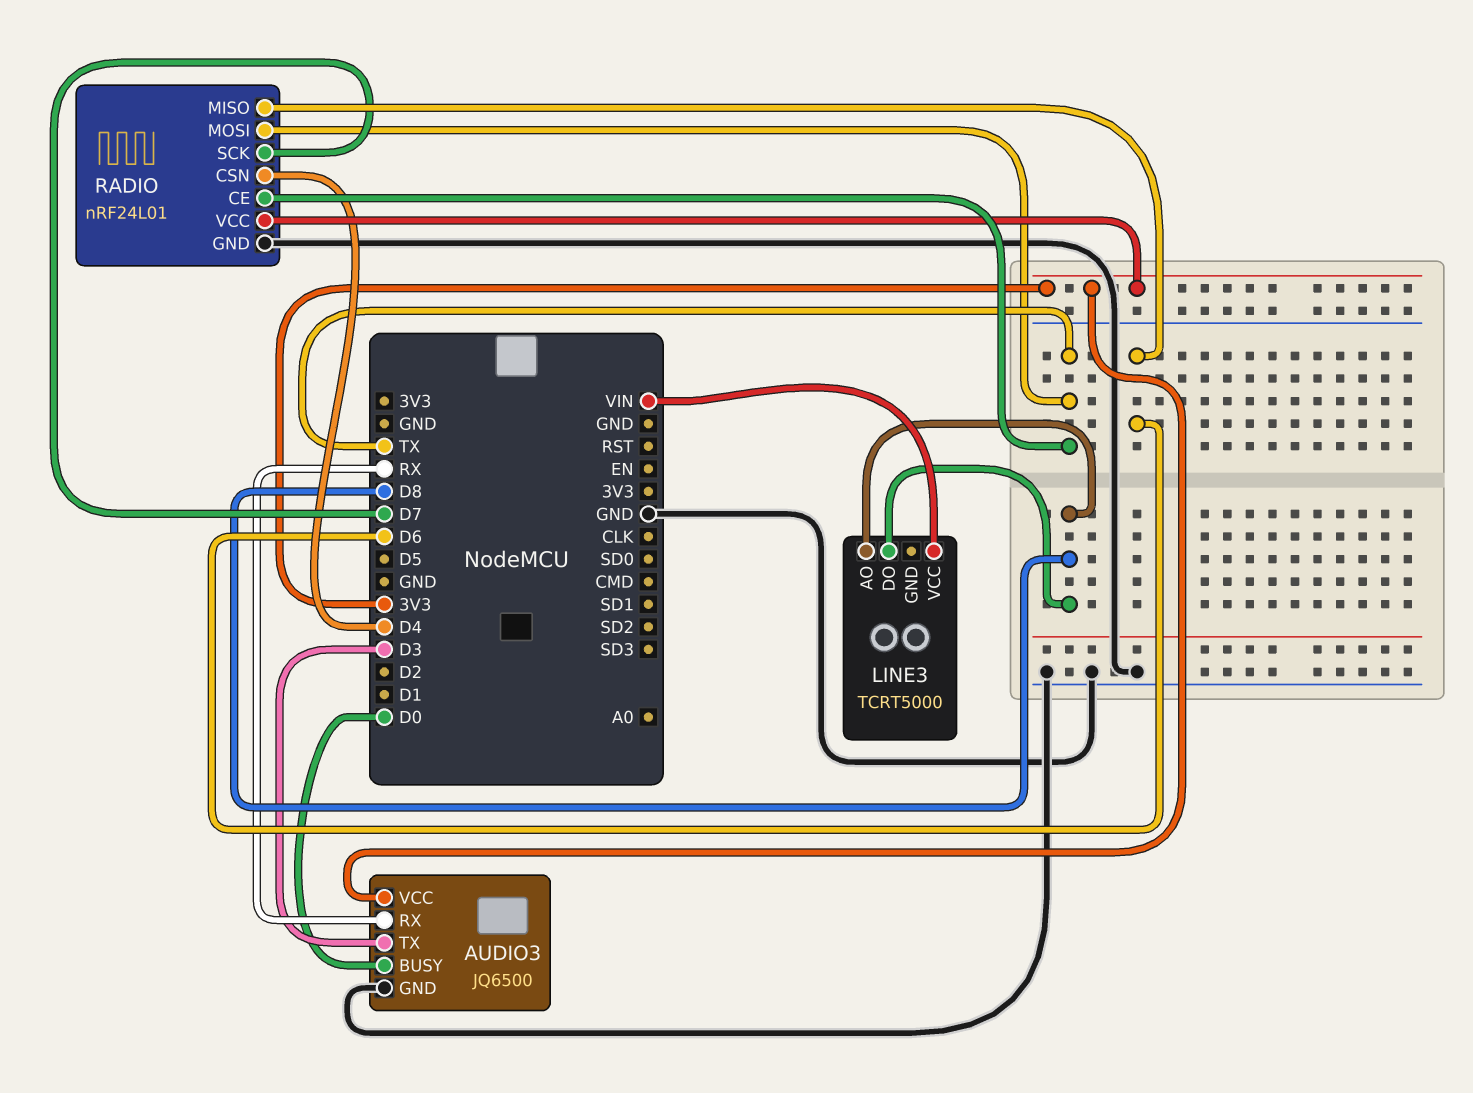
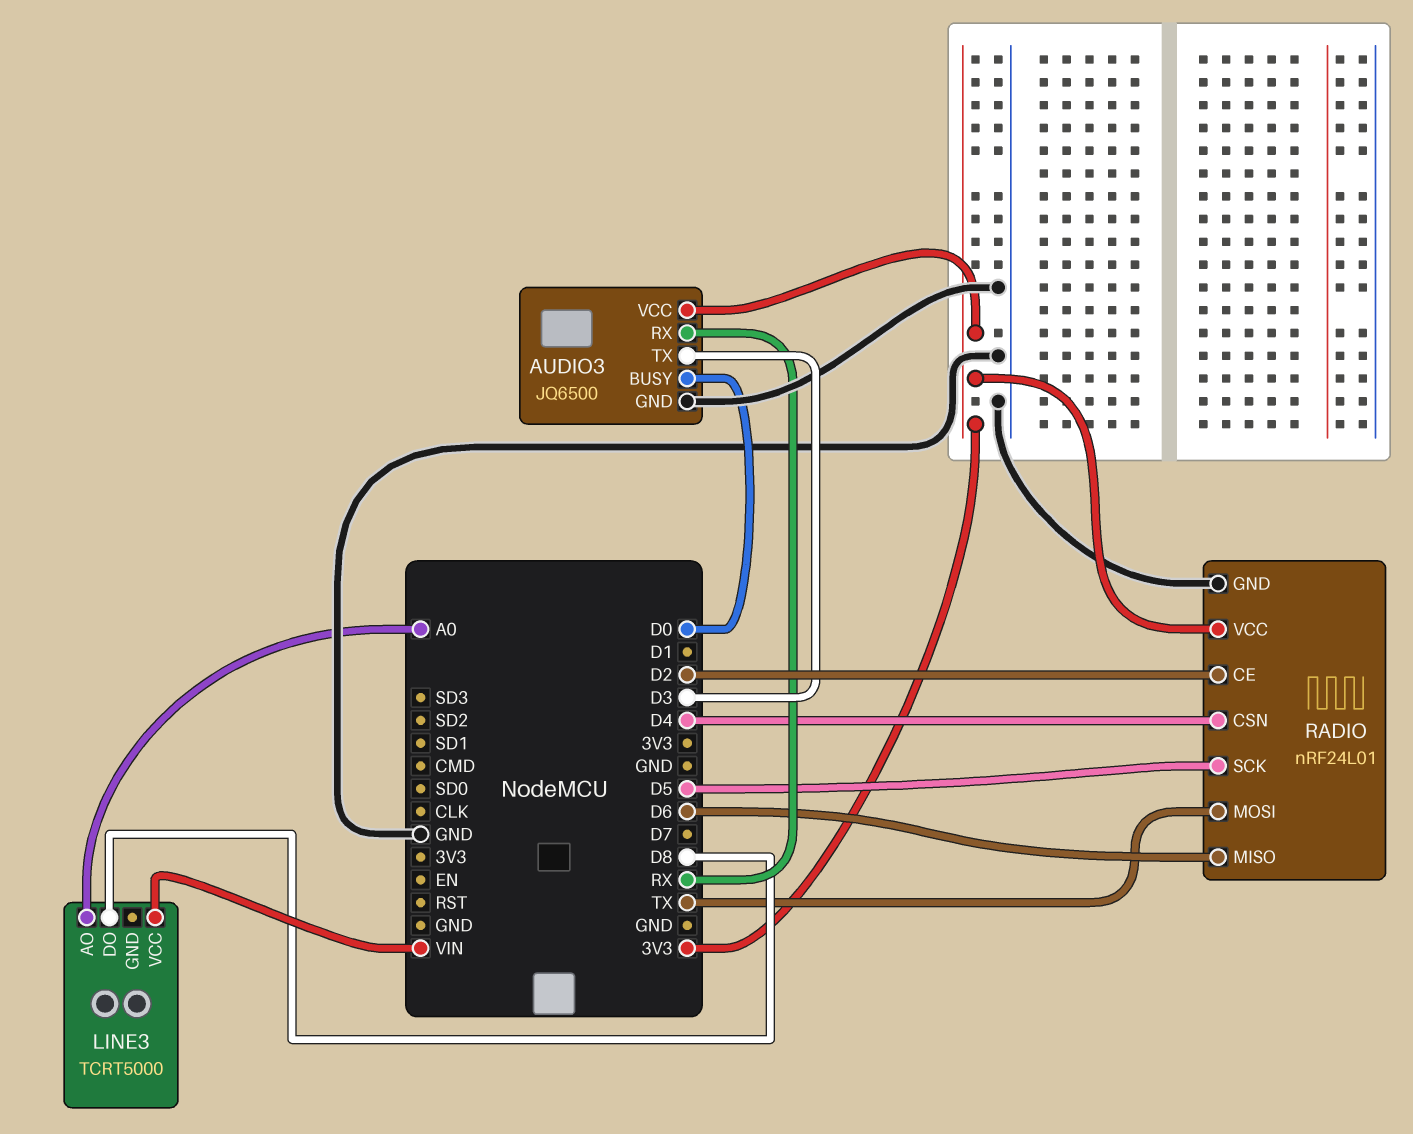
LINE3 pin AO: D8 -> A0
RADIO pin CE: TX -> D2
RADIO pin SCK: D7 -> D5

